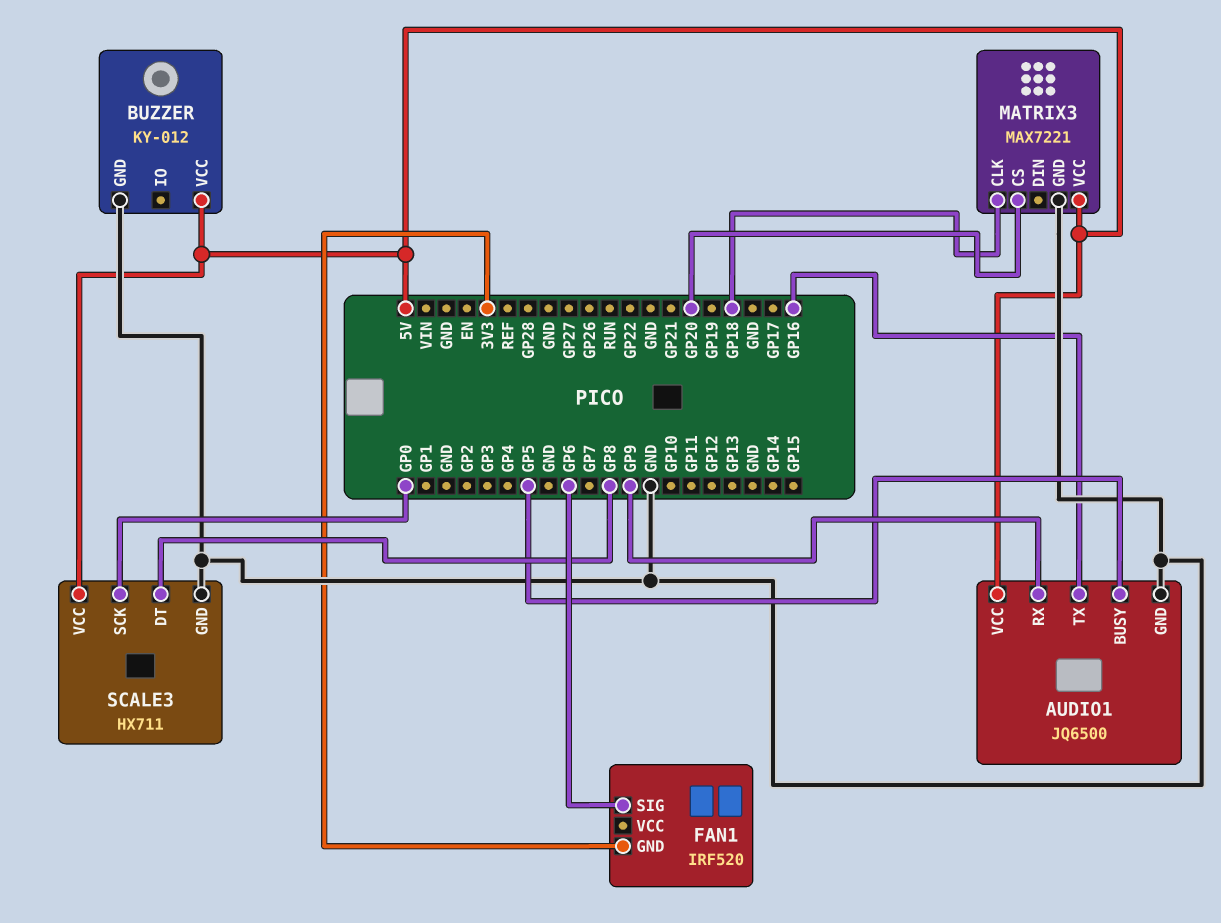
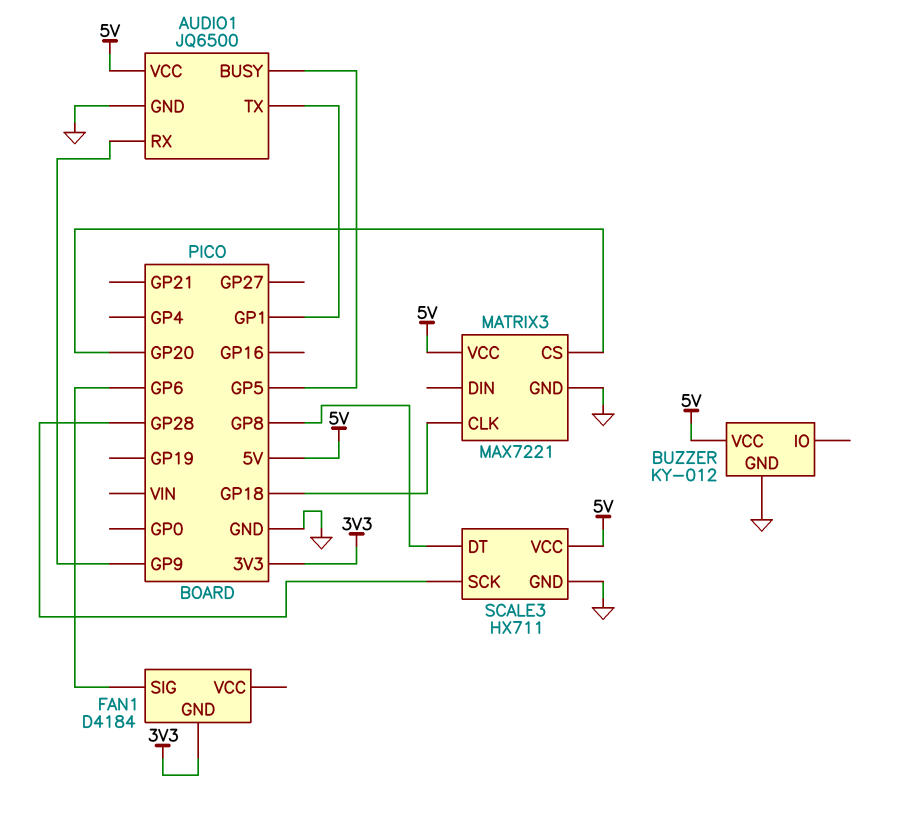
AUDIO1 pin TX: GP16 -> GP1
FAN1: IRF520 -> D4184
SCALE3 pin SCK: GP0 -> GP28

